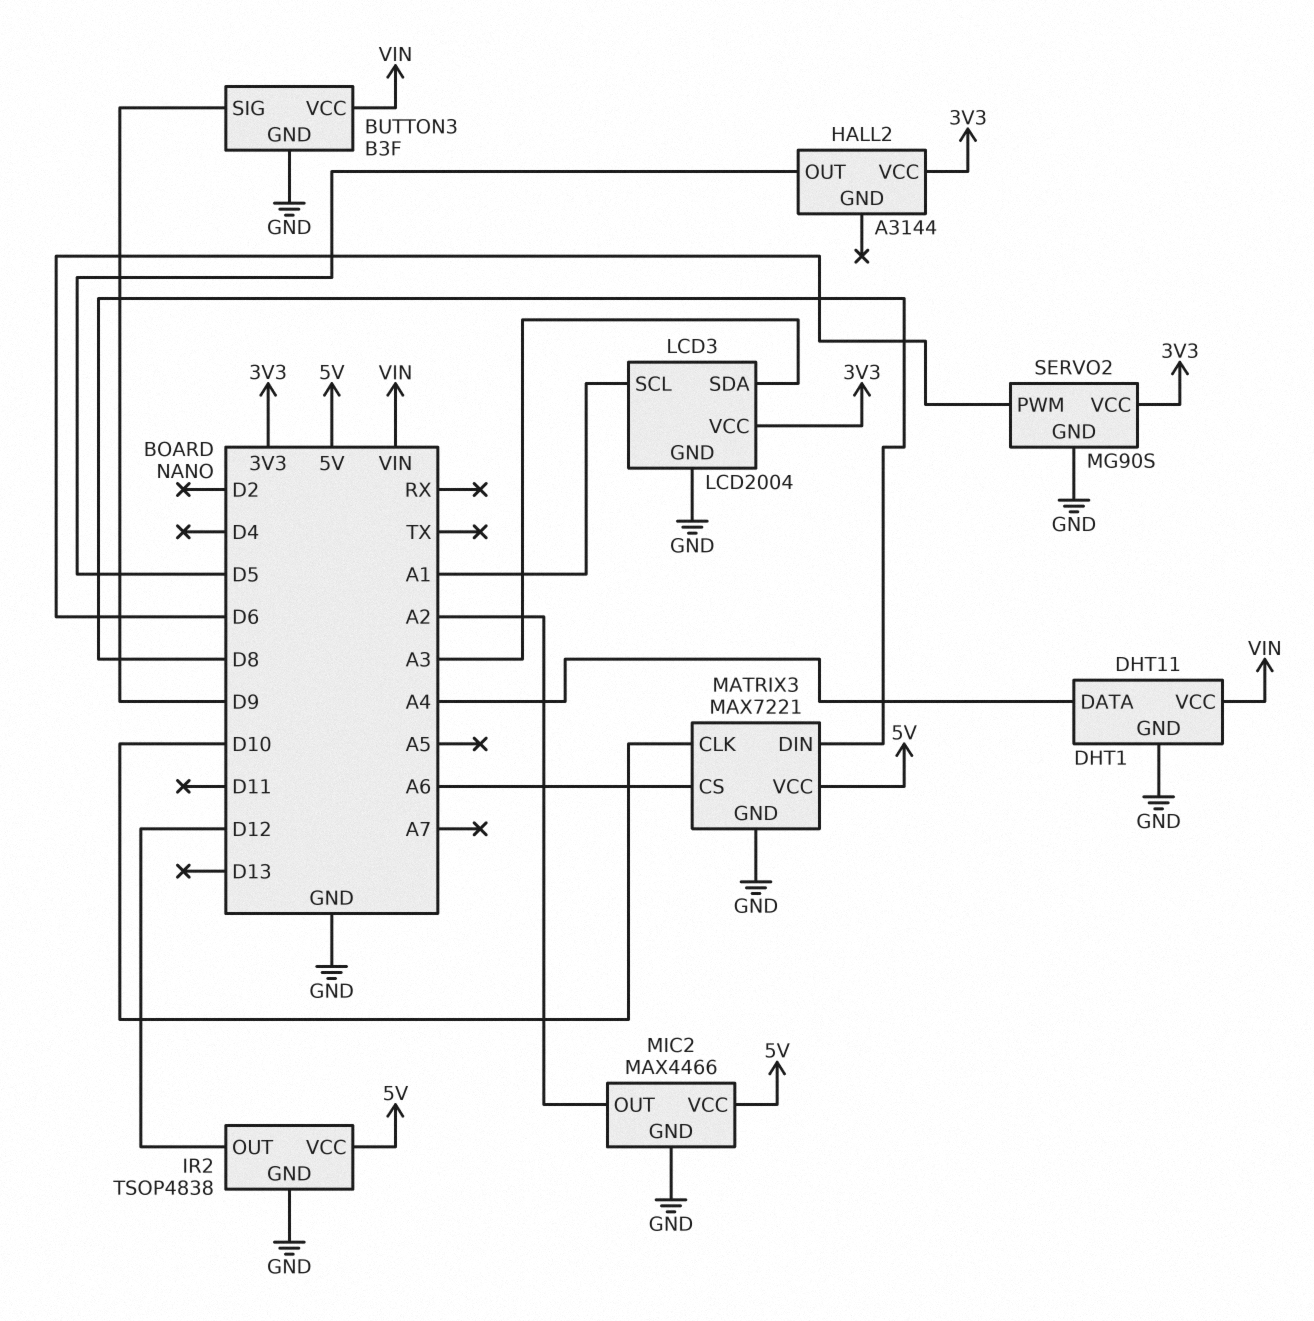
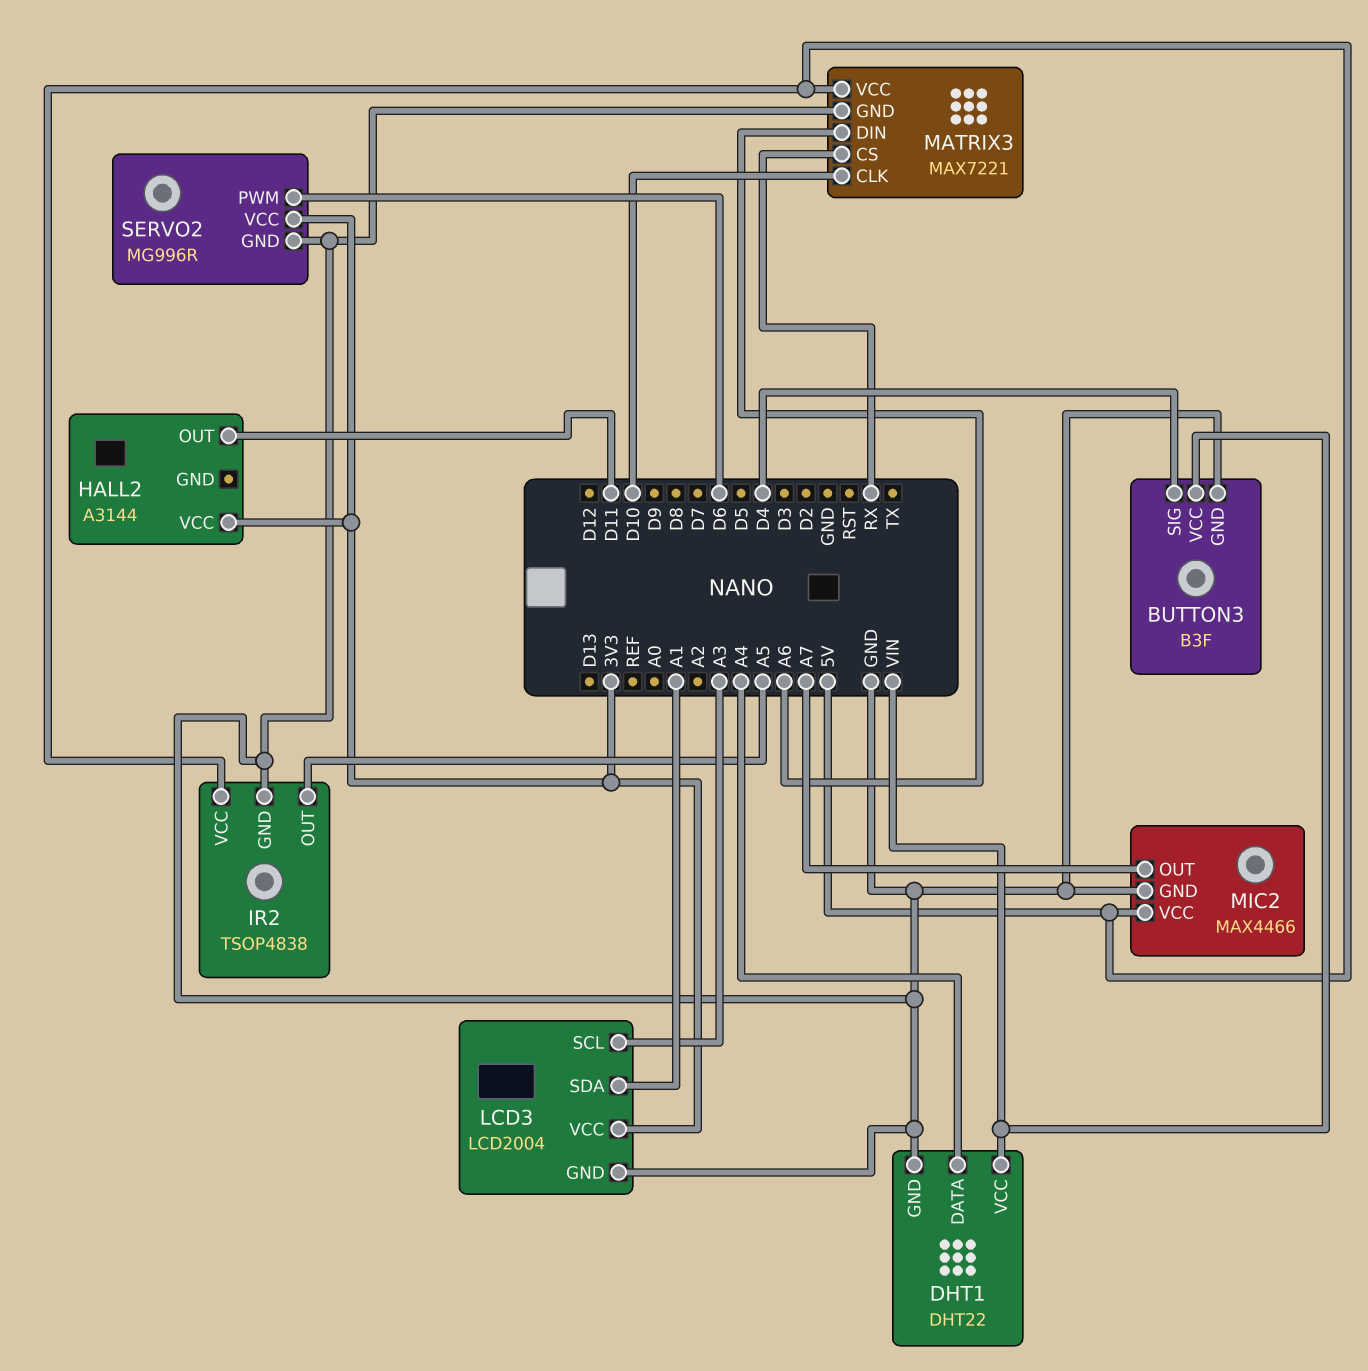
BUTTON3 pin SIG: D9 -> D4
DHT1: DHT11 -> DHT22
HALL2 pin OUT: D5 -> D11
IR2 pin OUT: D12 -> A5
LCD3 pin SCL: A1 -> A3
LCD3 pin SDA: A3 -> A1
MATRIX3 pin CS: A6 -> RX
MATRIX3 pin DIN: D8 -> A6
MIC2 pin OUT: A2 -> A7
SERVO2: MG90S -> MG996R

